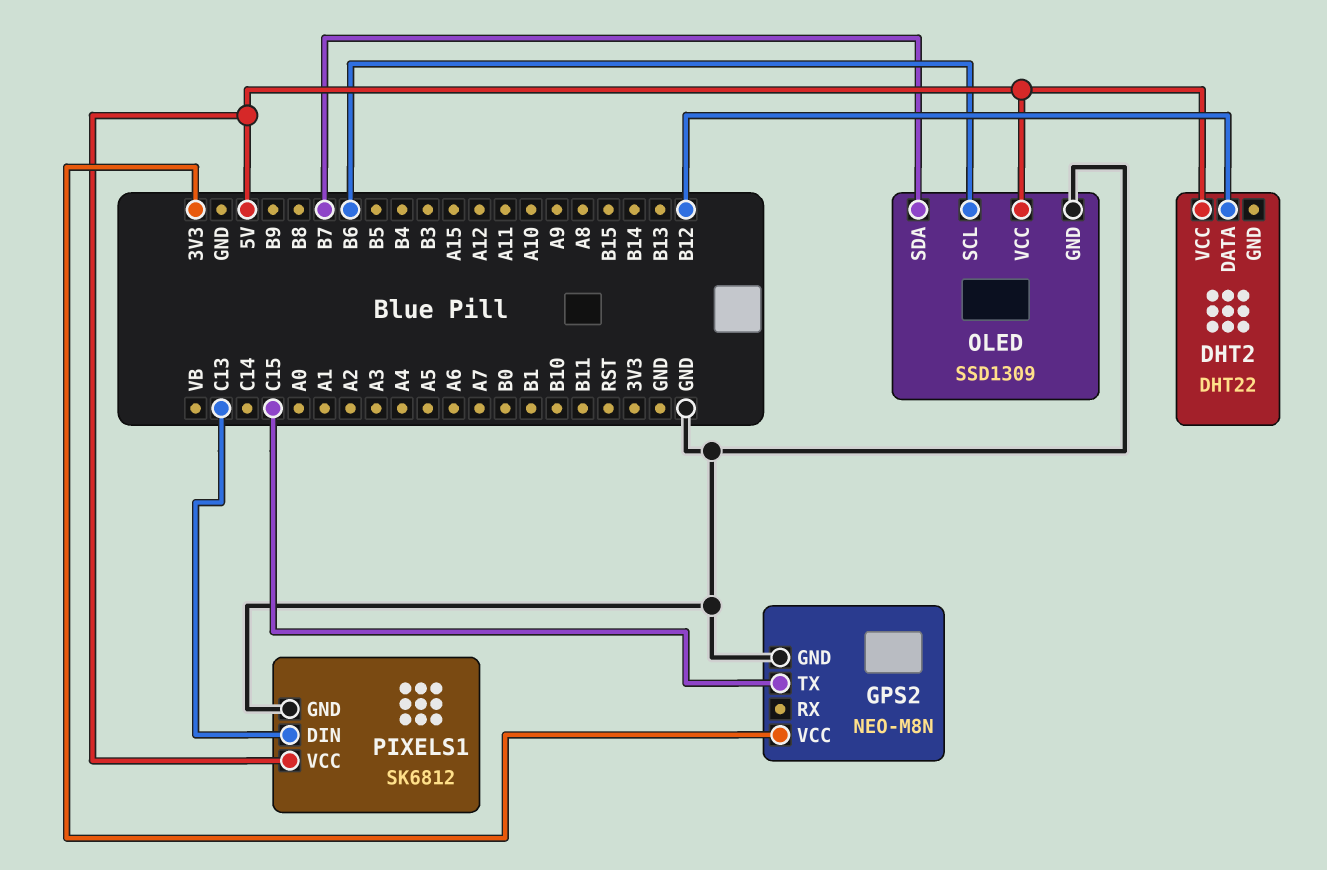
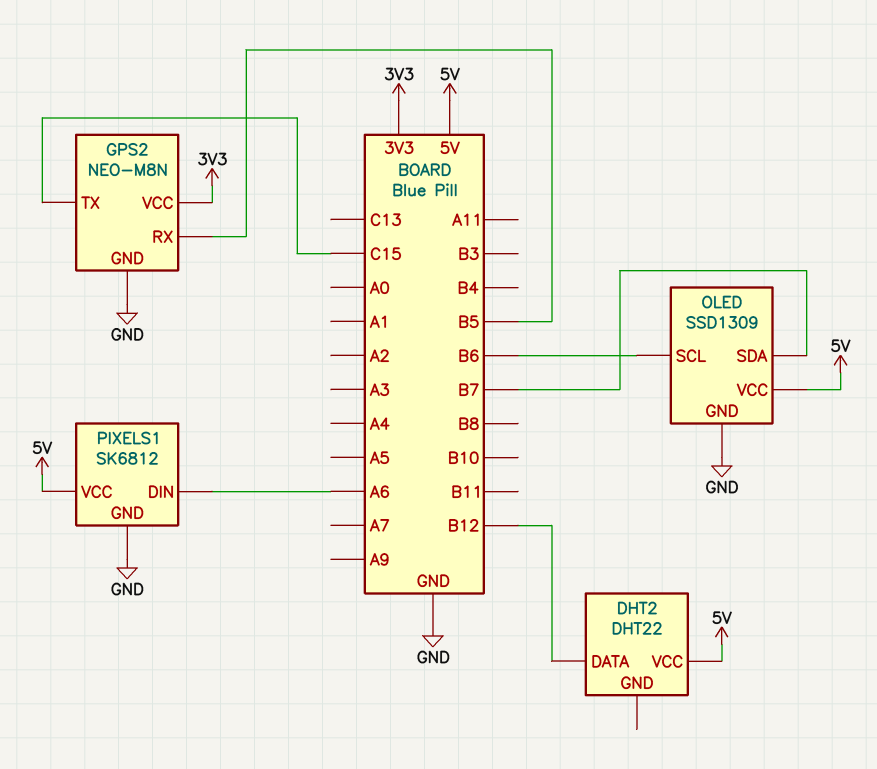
GPS2 pin RX: none -> B5
PIXELS1 pin DIN: C13 -> A6

